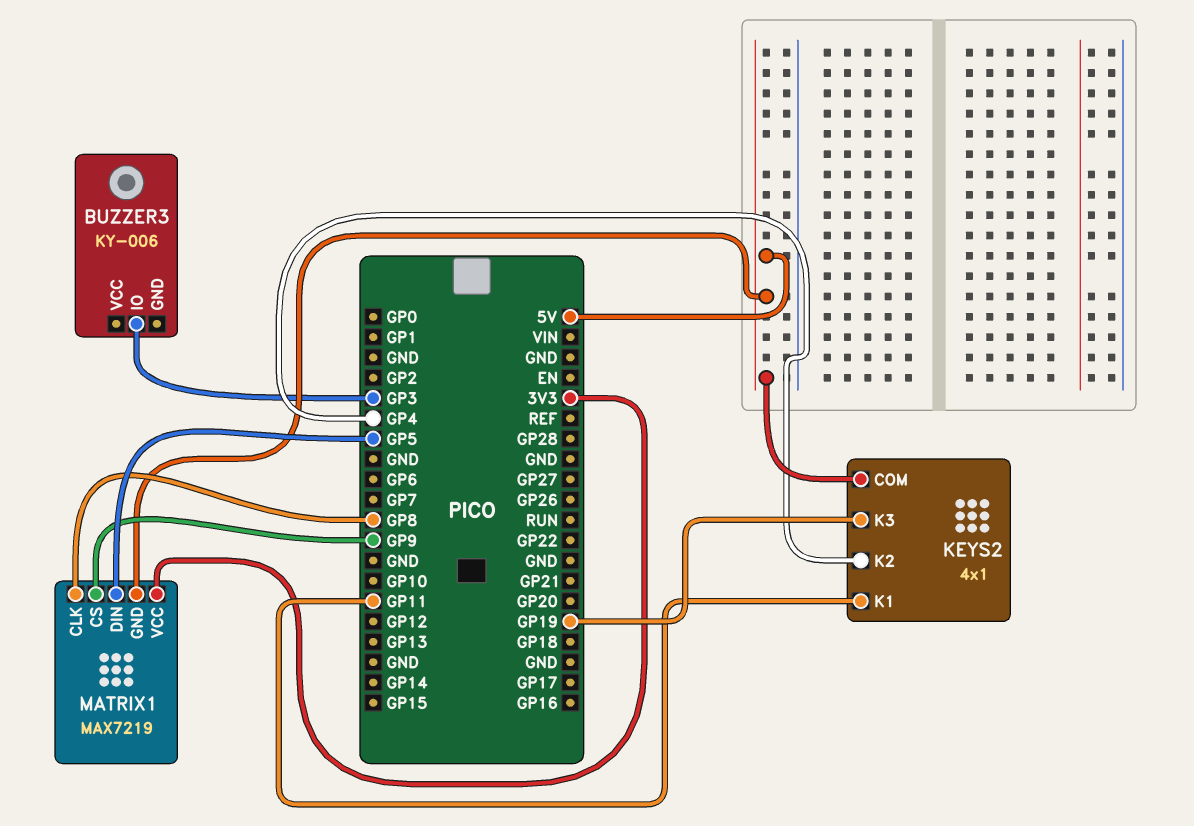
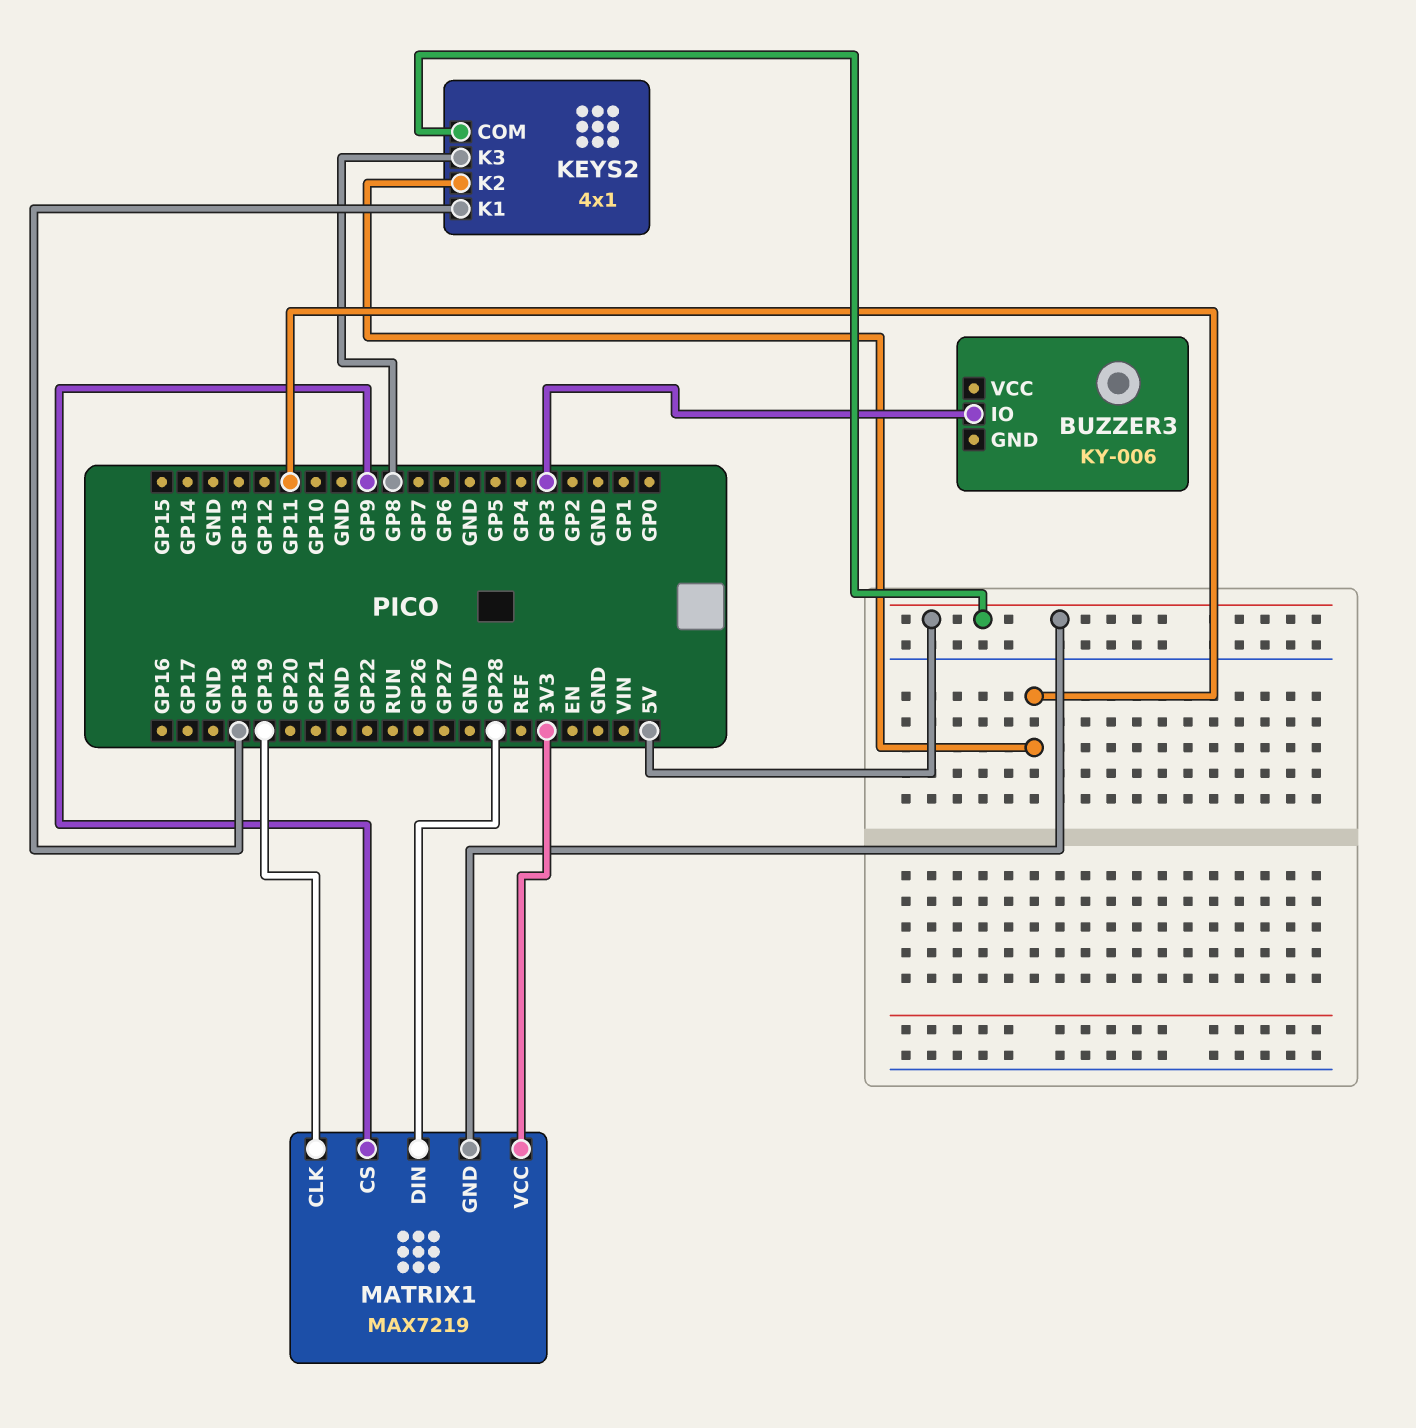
KEYS2 pin K1: GP11 -> GP18
KEYS2 pin K2: GP4 -> GP11
KEYS2 pin K3: GP19 -> GP8
MATRIX1 pin CLK: GP8 -> GP19
MATRIX1 pin DIN: GP5 -> GP28

